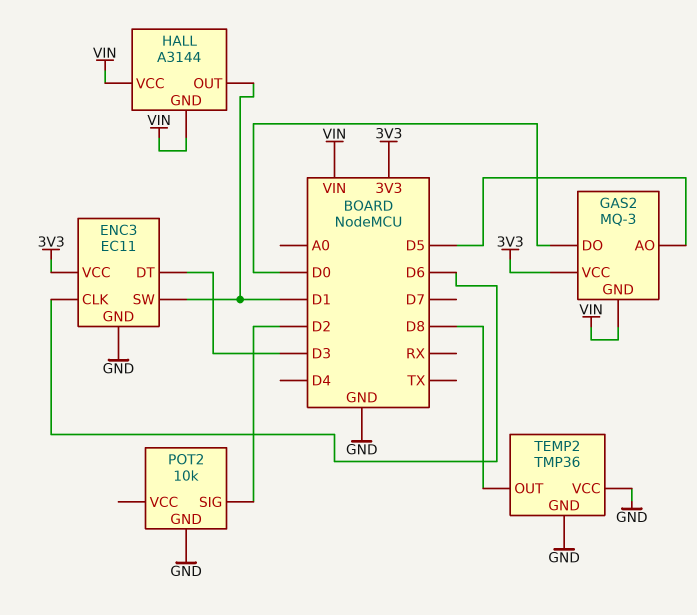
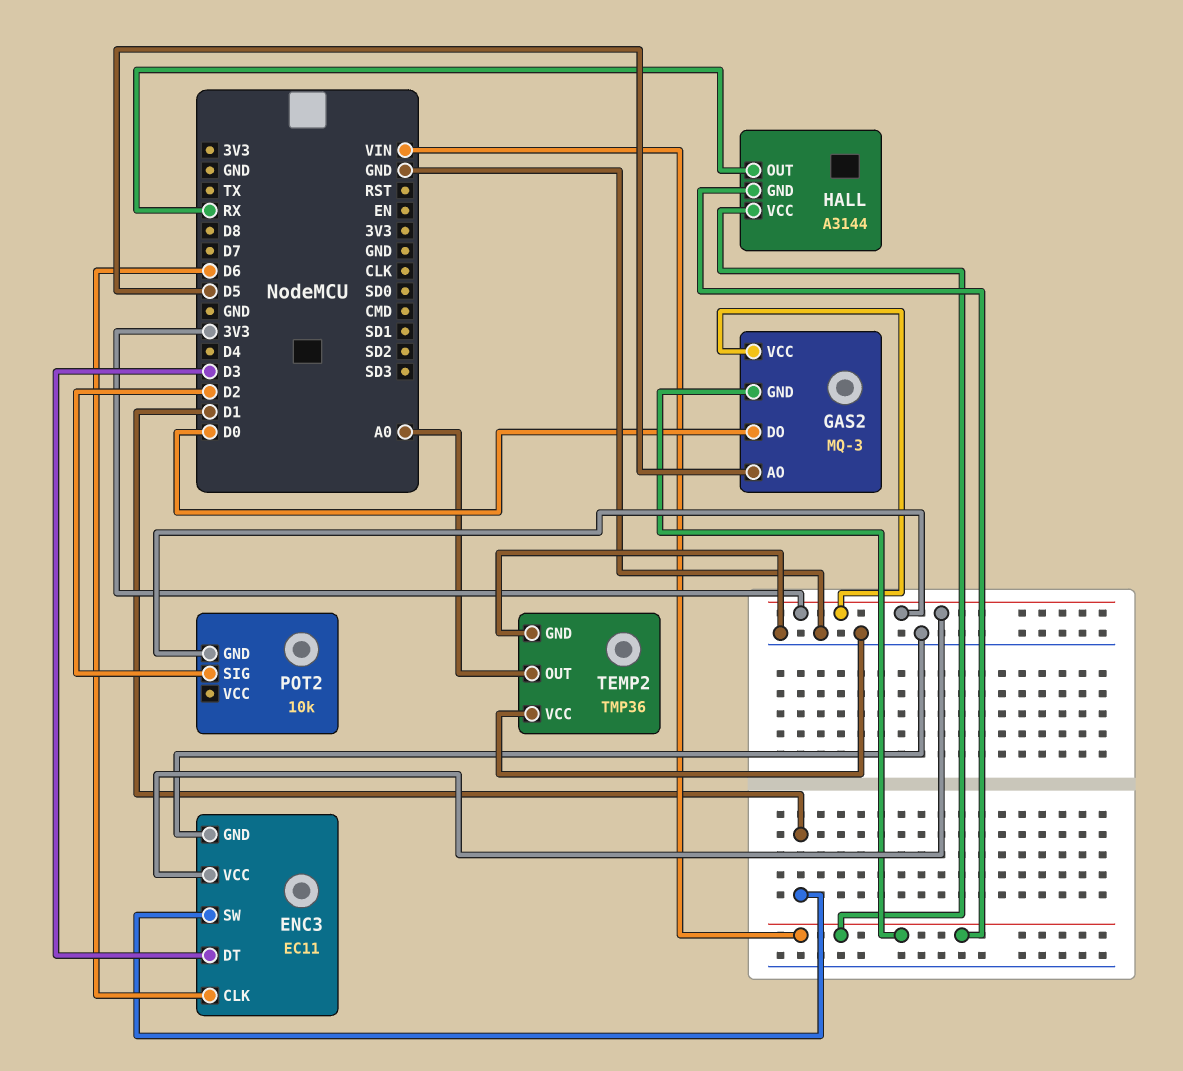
HALL pin OUT: D1 -> RX
POT2 pin GND: GND -> 3V3
TEMP2 pin OUT: D8 -> A0

